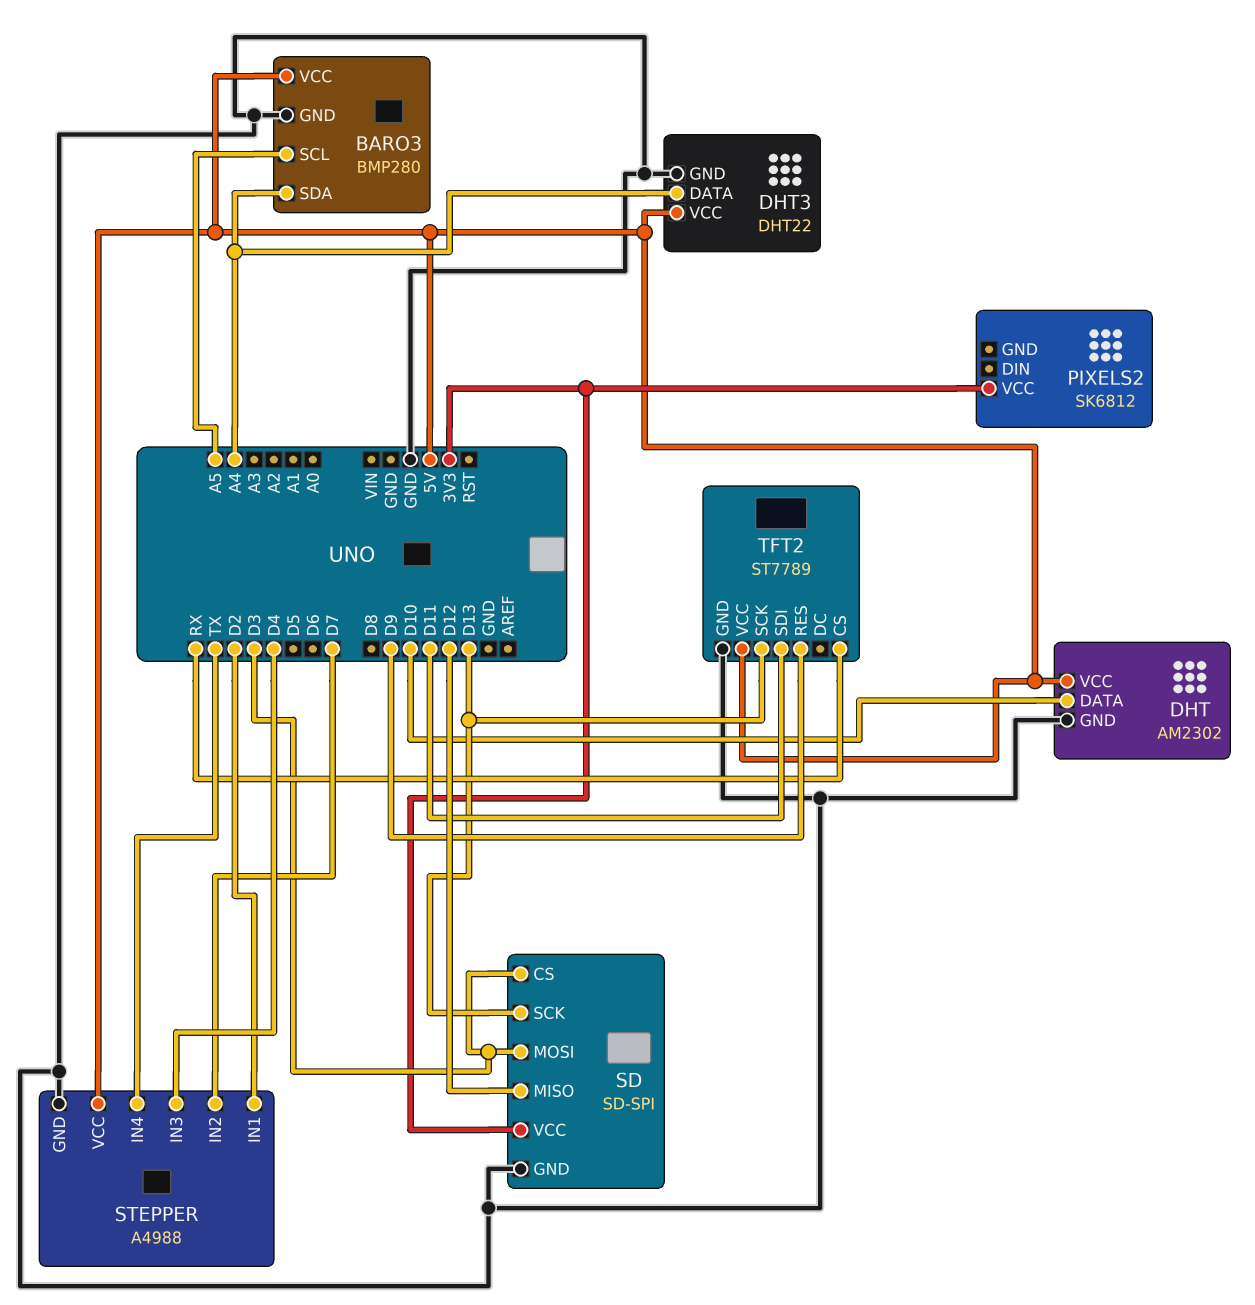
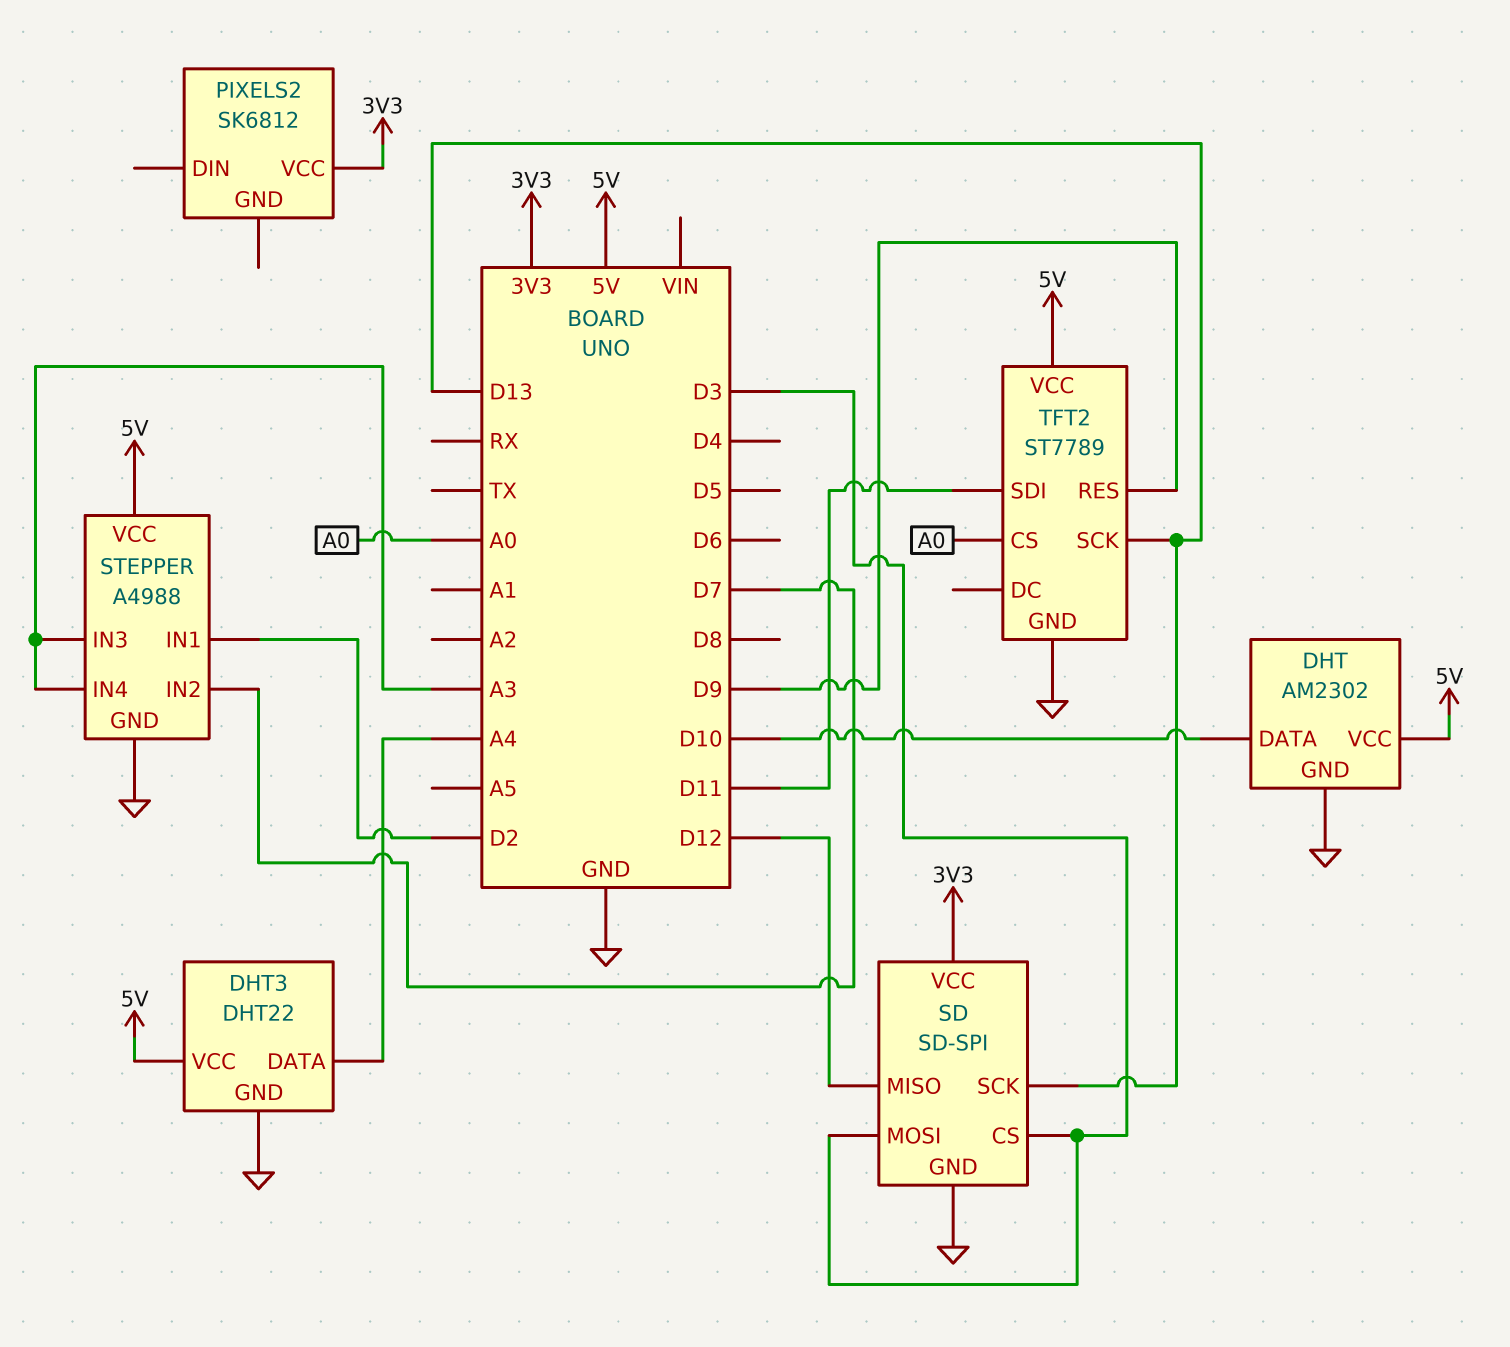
BARO3: BMP280 -> none
BARO3 pin GND: GND -> none
BARO3 pin SCL: A5 -> none
BARO3 pin SDA: A4 -> none
BARO3 pin VCC: 5V -> none
STEPPER pin IN3: D4 -> A3
STEPPER pin IN4: TX -> A3
TFT2 pin CS: RX -> A0

